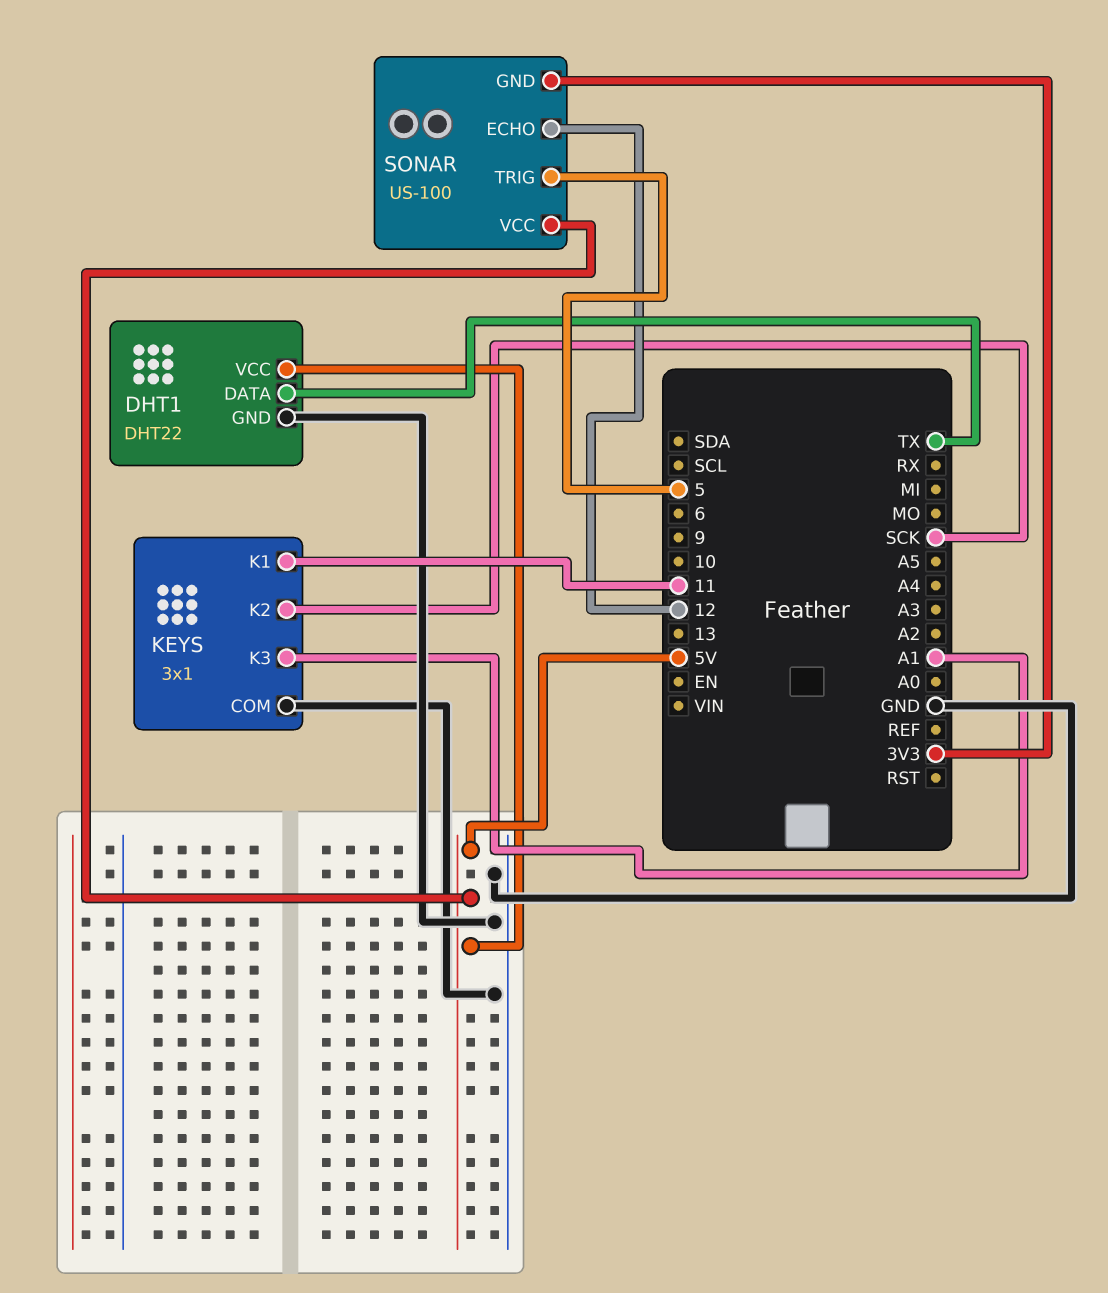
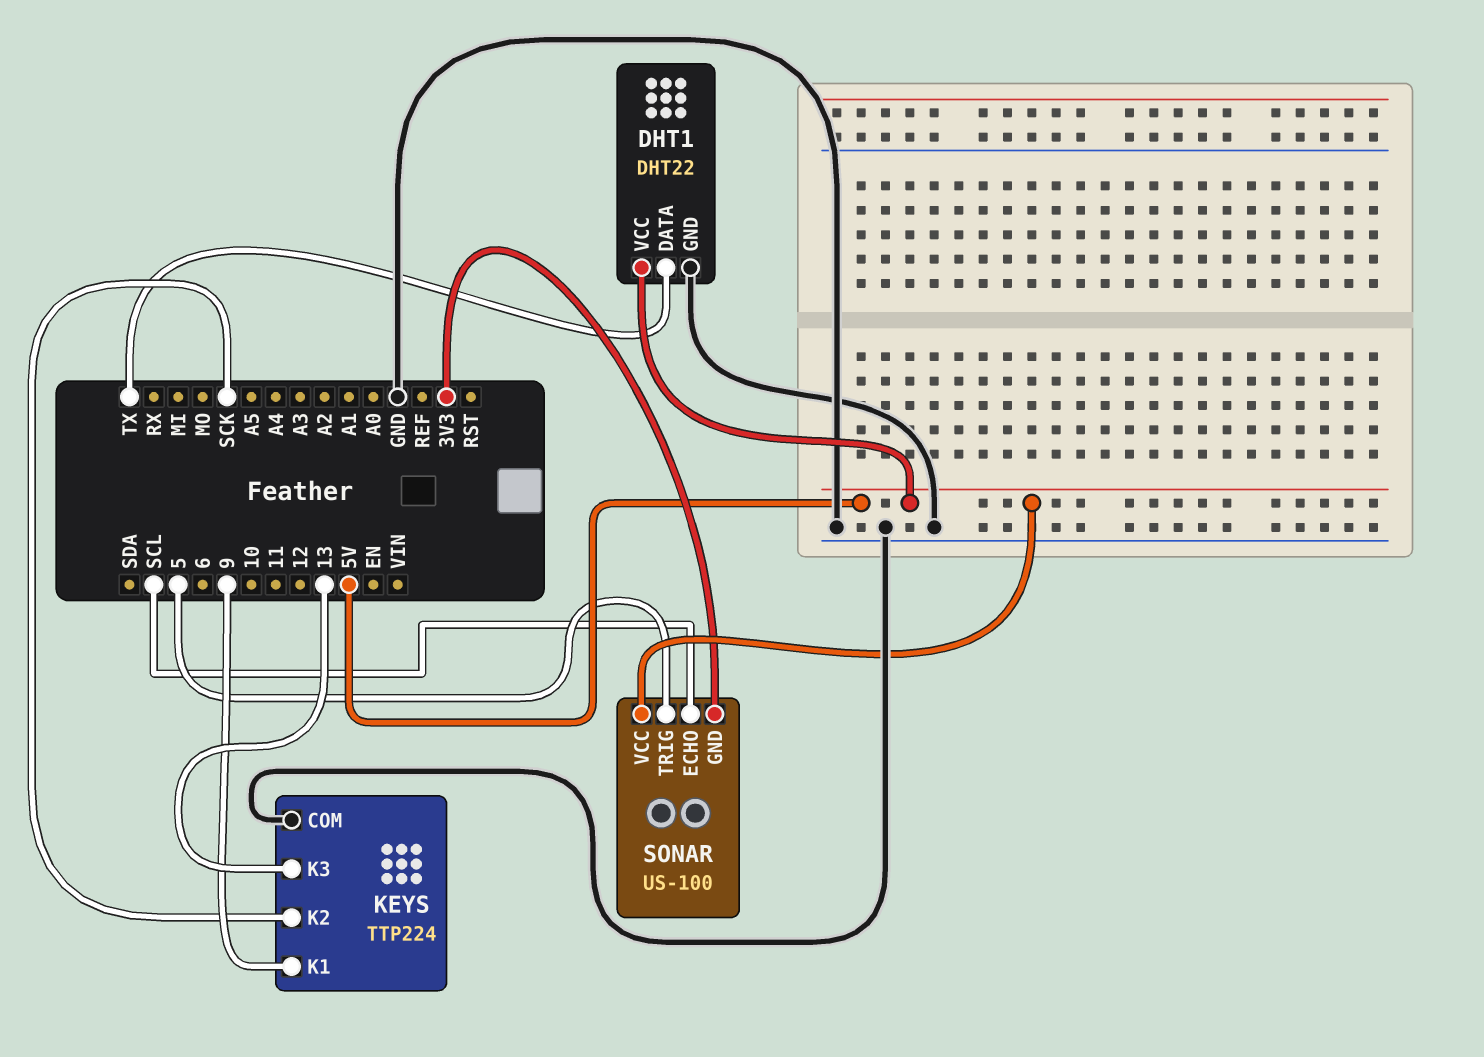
KEYS: 3x1 -> TTP224
KEYS pin K1: 11 -> 9
KEYS pin K3: A1 -> 13
SONAR pin ECHO: 12 -> SCL

